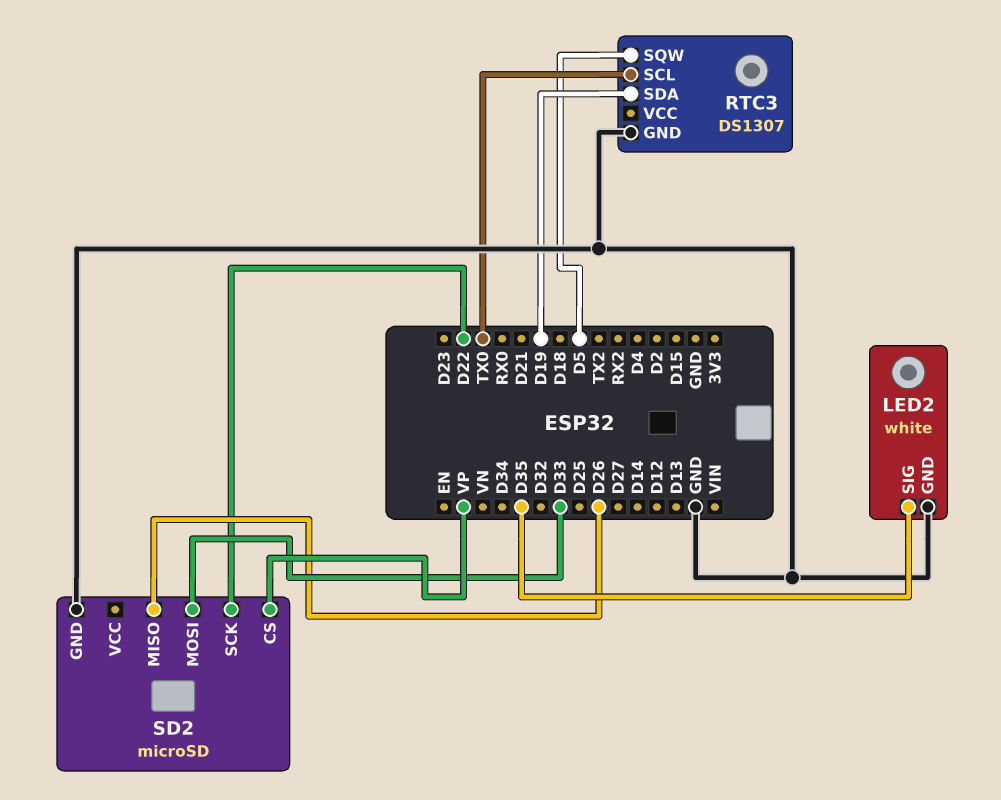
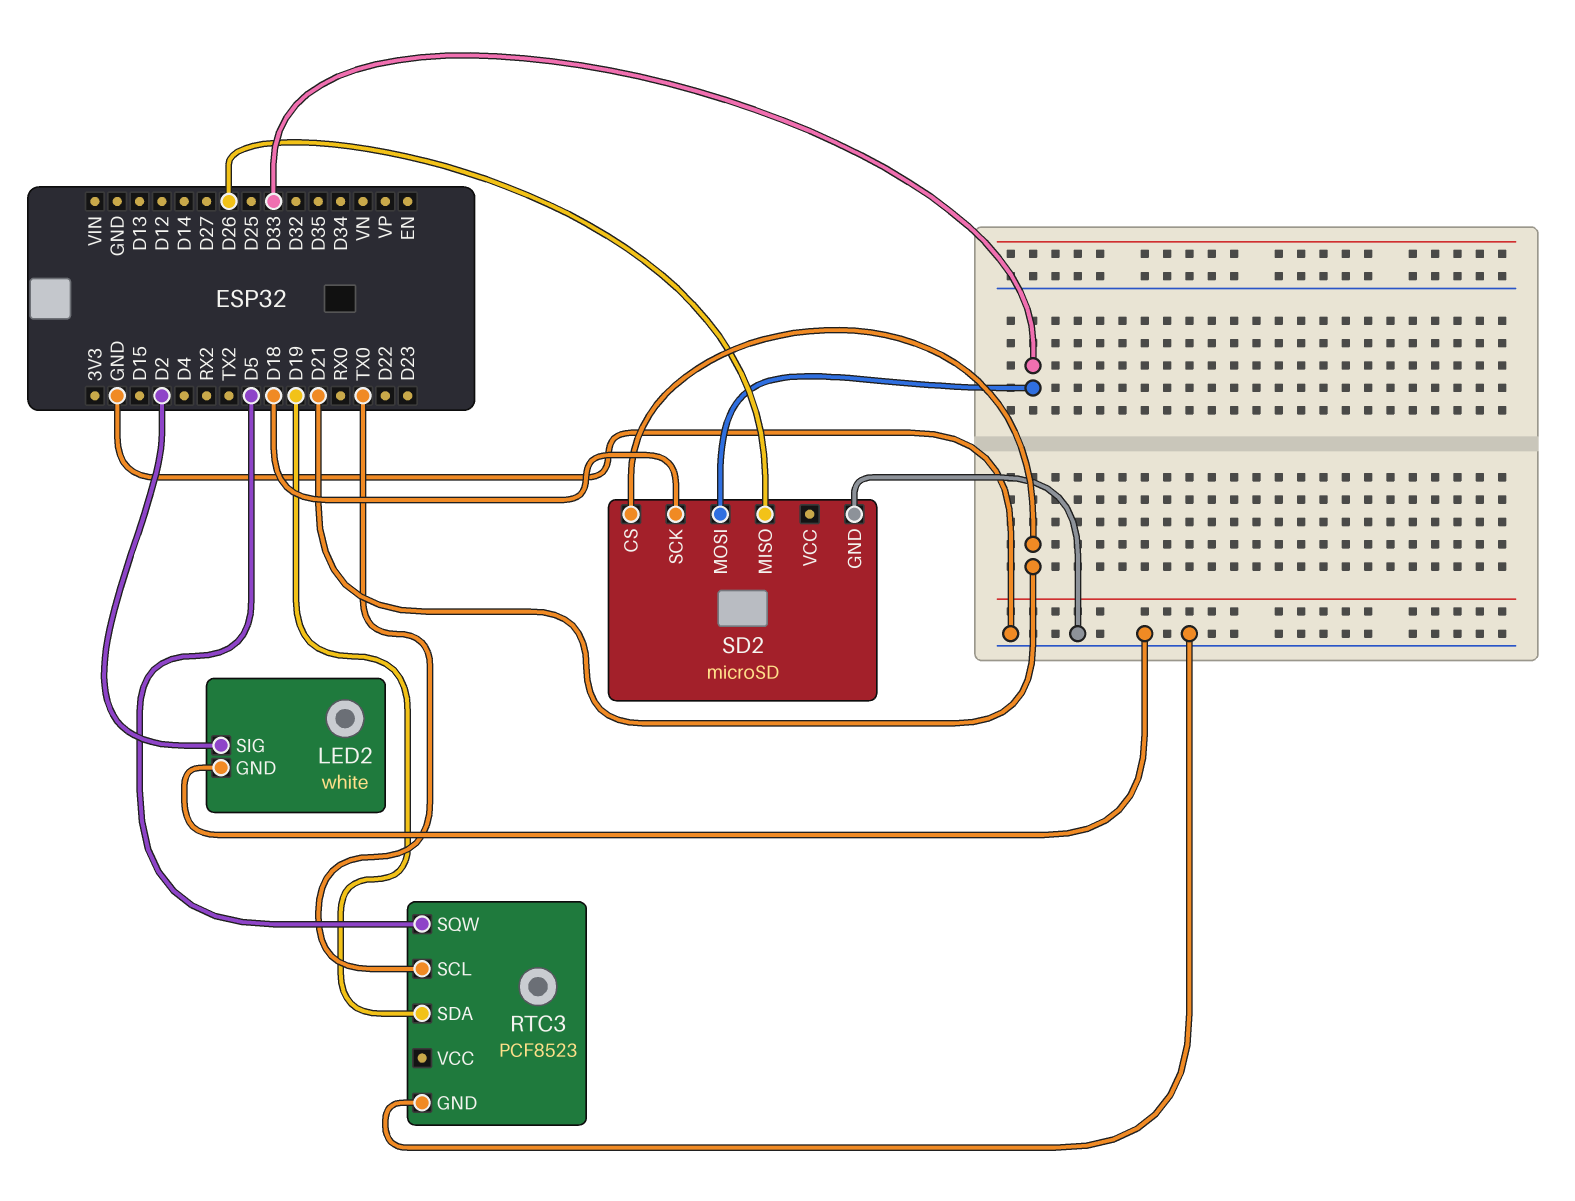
LED2 pin SIG: D35 -> D2
RTC3: DS1307 -> PCF8523
SD2 pin CS: VP -> D21
SD2 pin SCK: D22 -> D18

